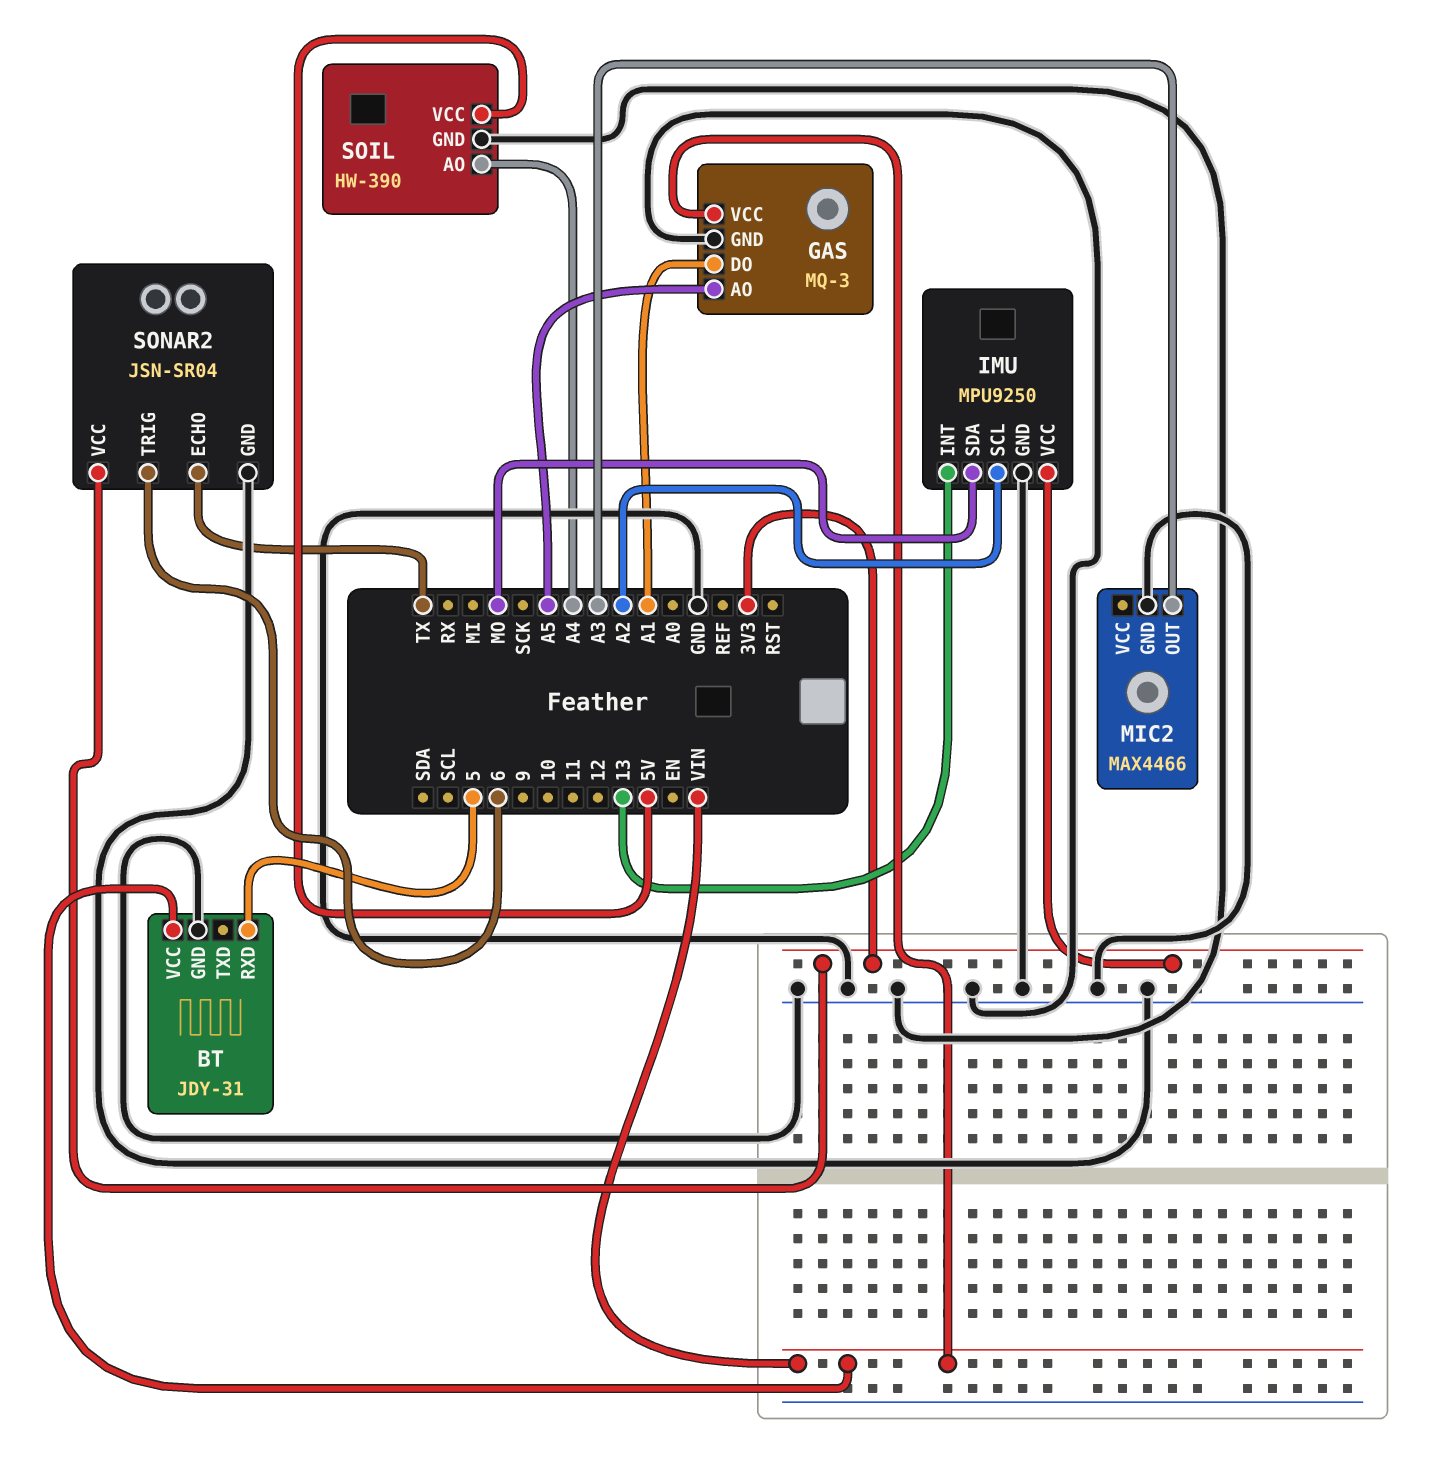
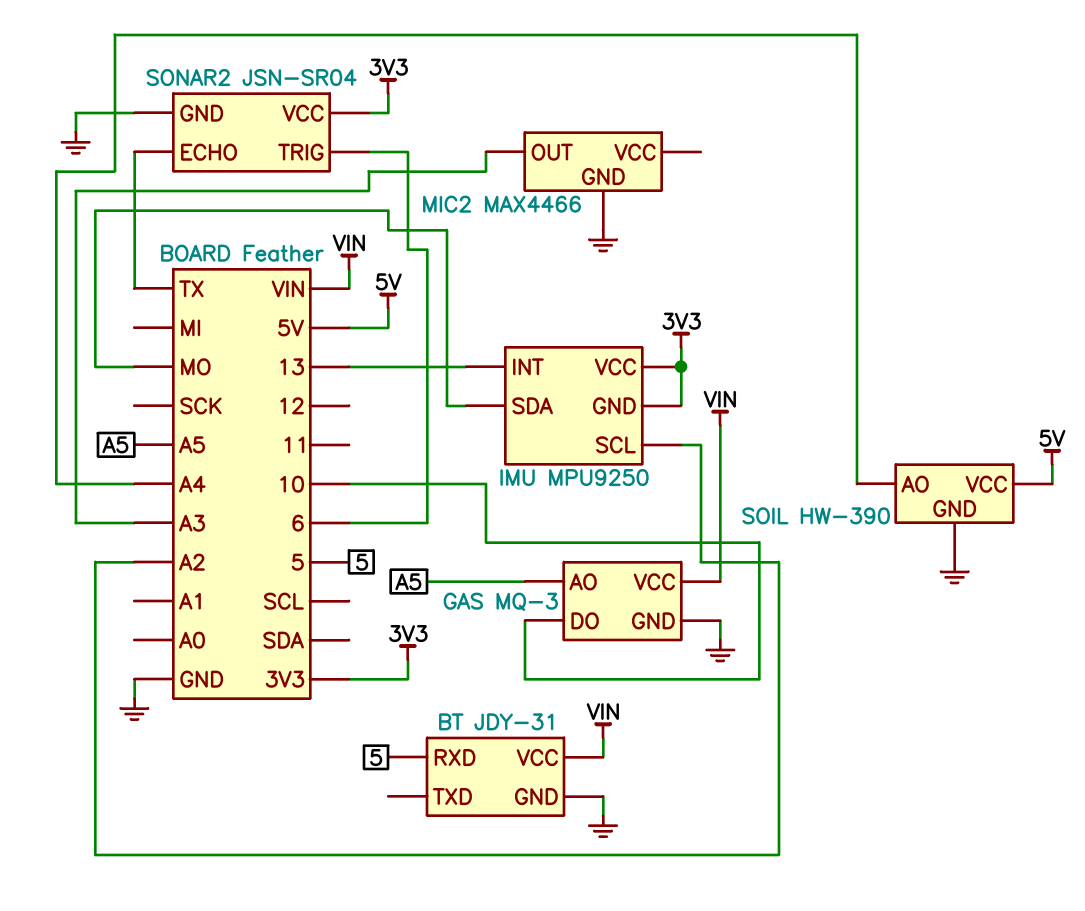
GAS pin DO: A1 -> 10
IMU pin GND: GND -> 3V3

